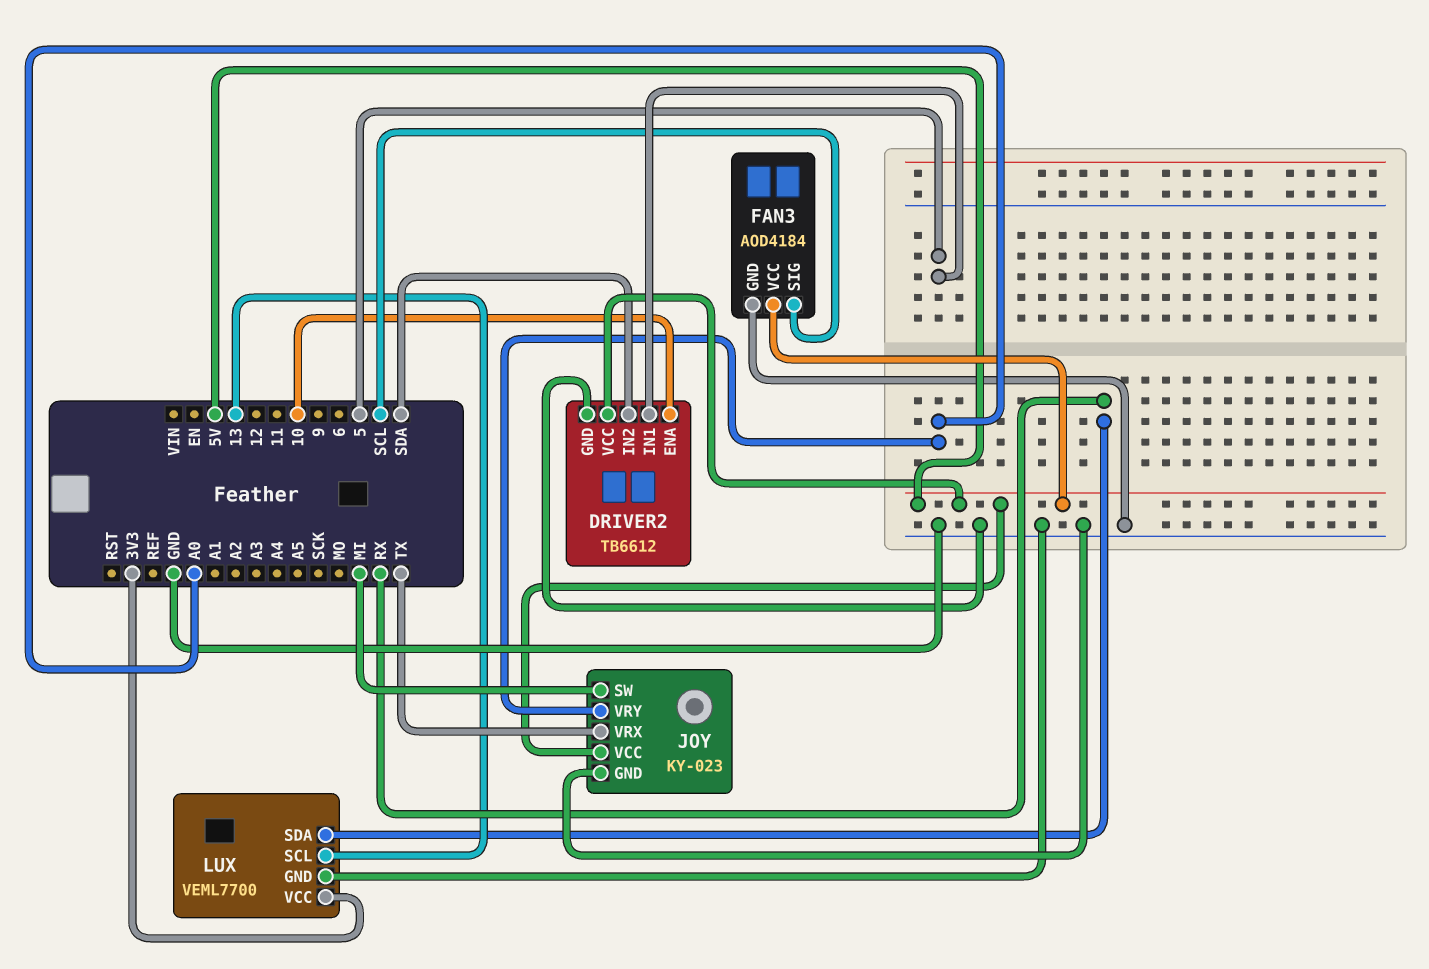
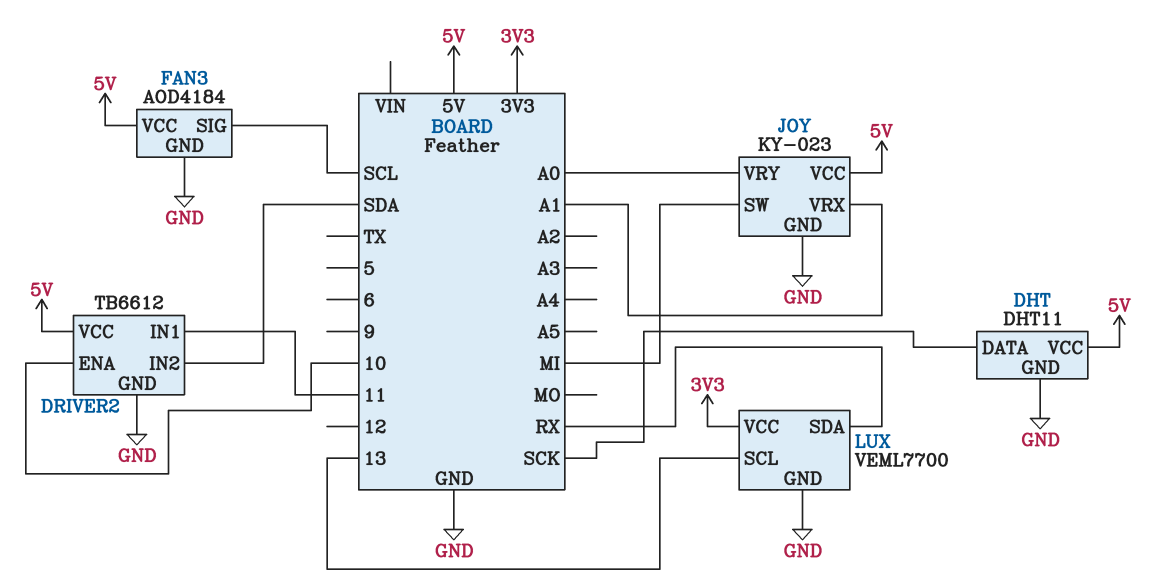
DHT: none -> DHT11
DHT pin DATA: none -> SCK
DHT pin GND: none -> GND
DHT pin VCC: none -> 5V
DRIVER2 pin IN1: 5 -> 11
JOY pin VRX: TX -> A1

